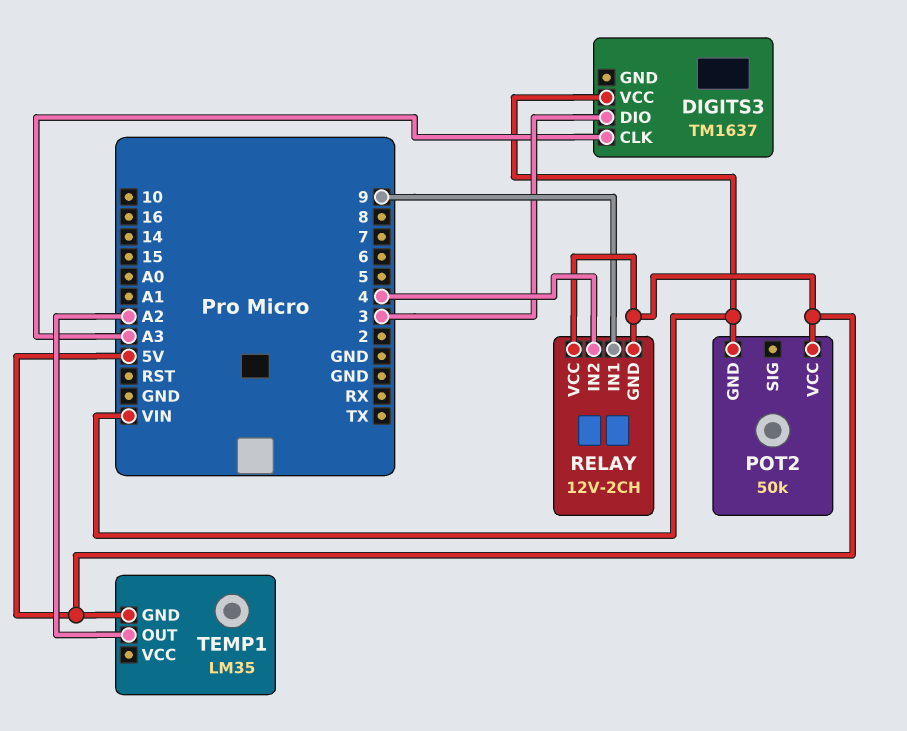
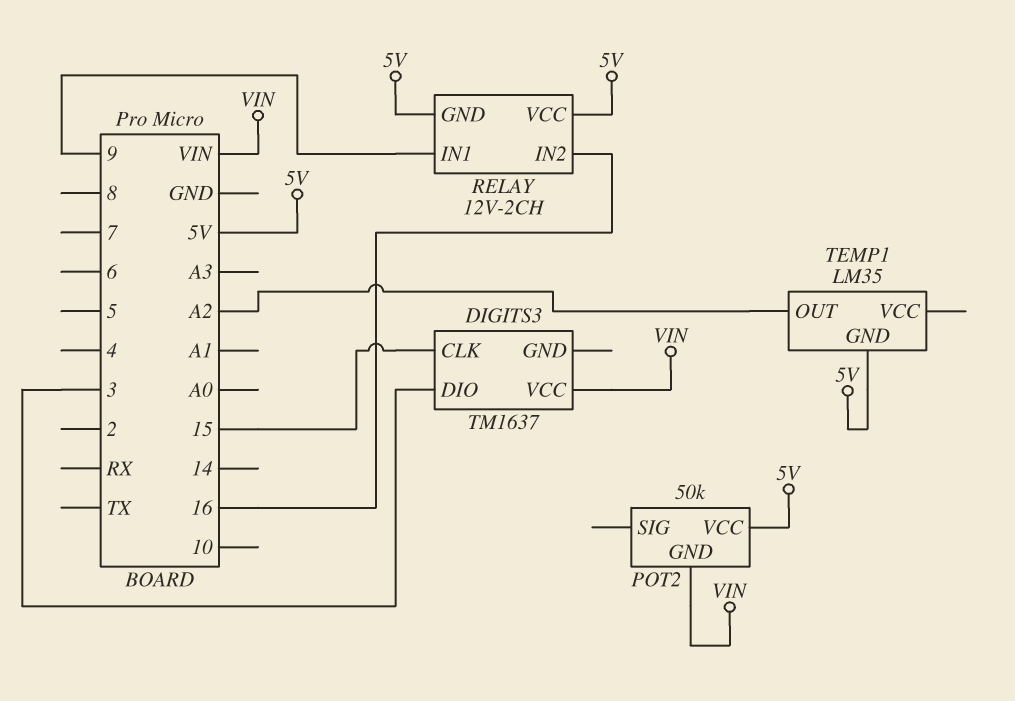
DIGITS3 pin CLK: A3 -> 15
RELAY pin IN2: 4 -> 16

